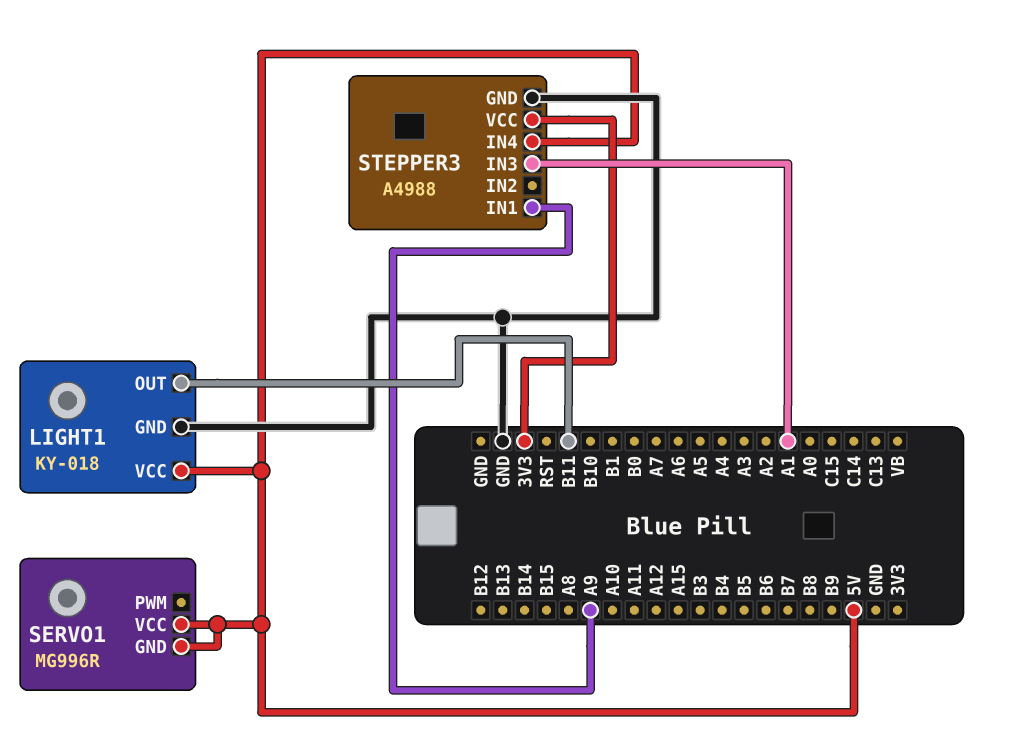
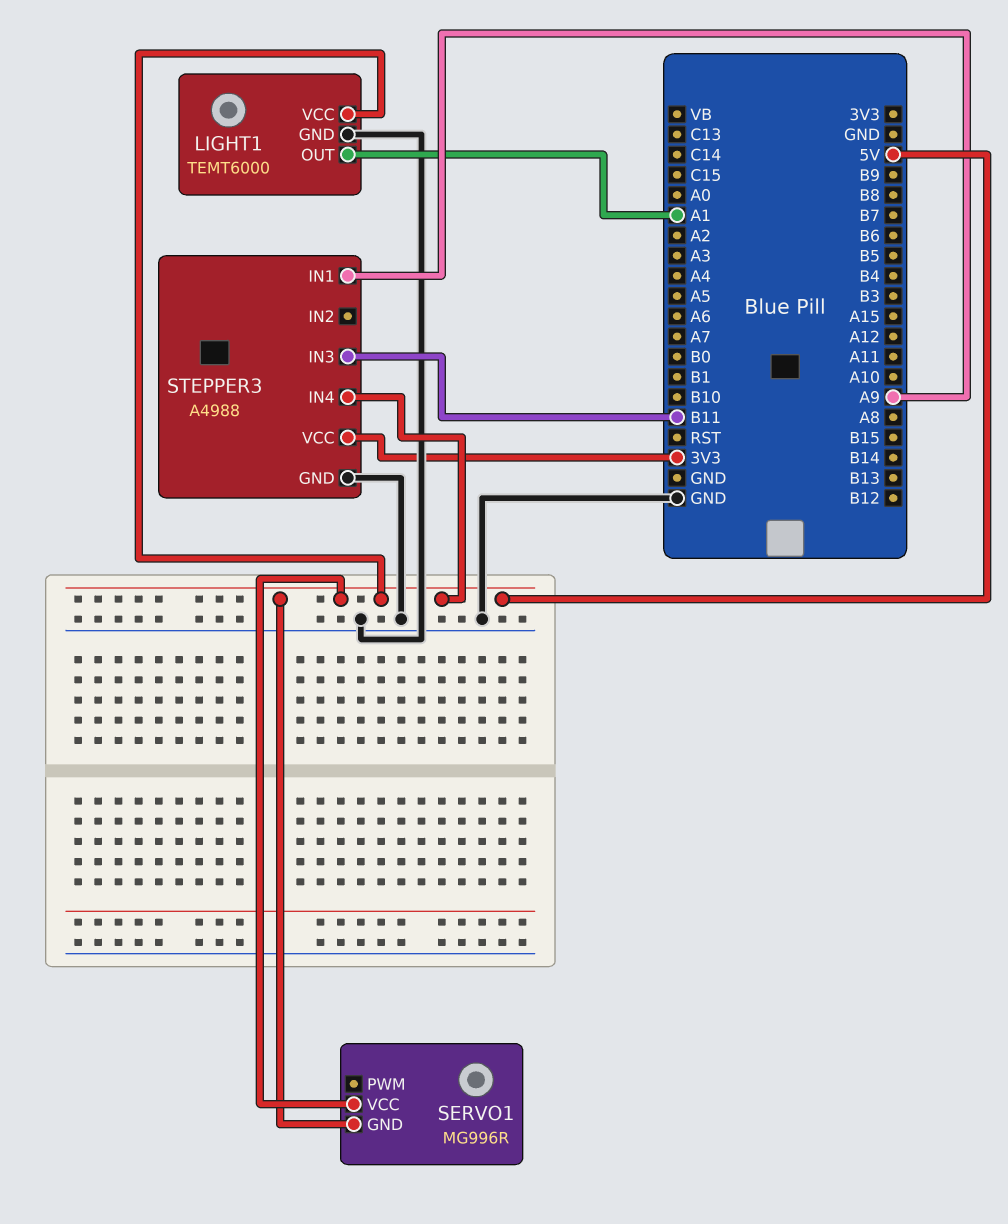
LIGHT1: KY-018 -> TEMT6000
LIGHT1 pin OUT: B11 -> A1
STEPPER3 pin IN3: A1 -> B11

